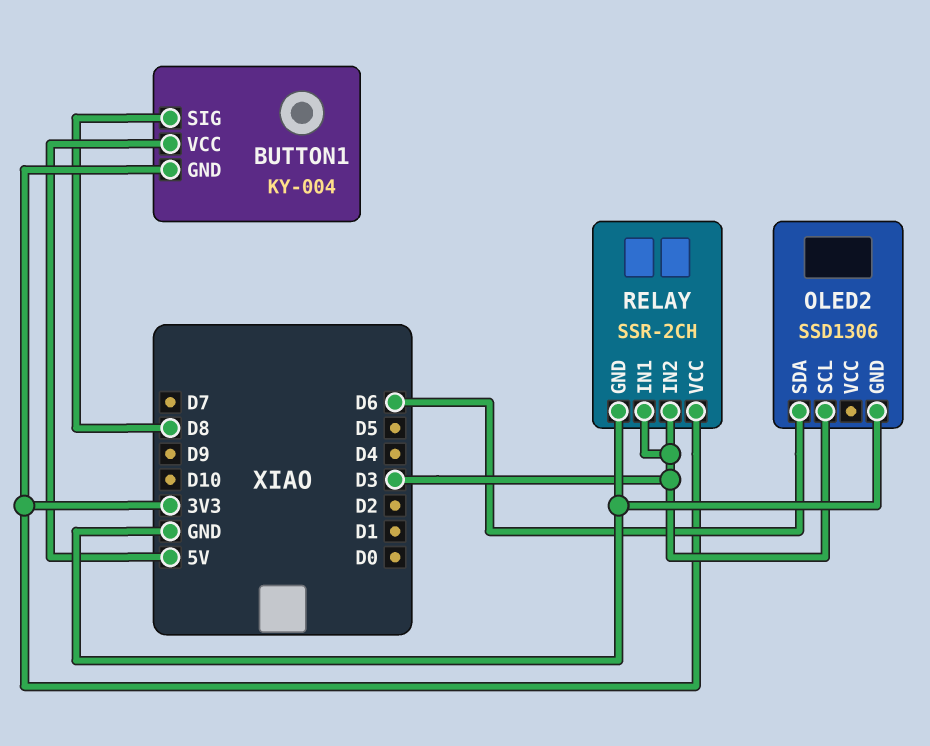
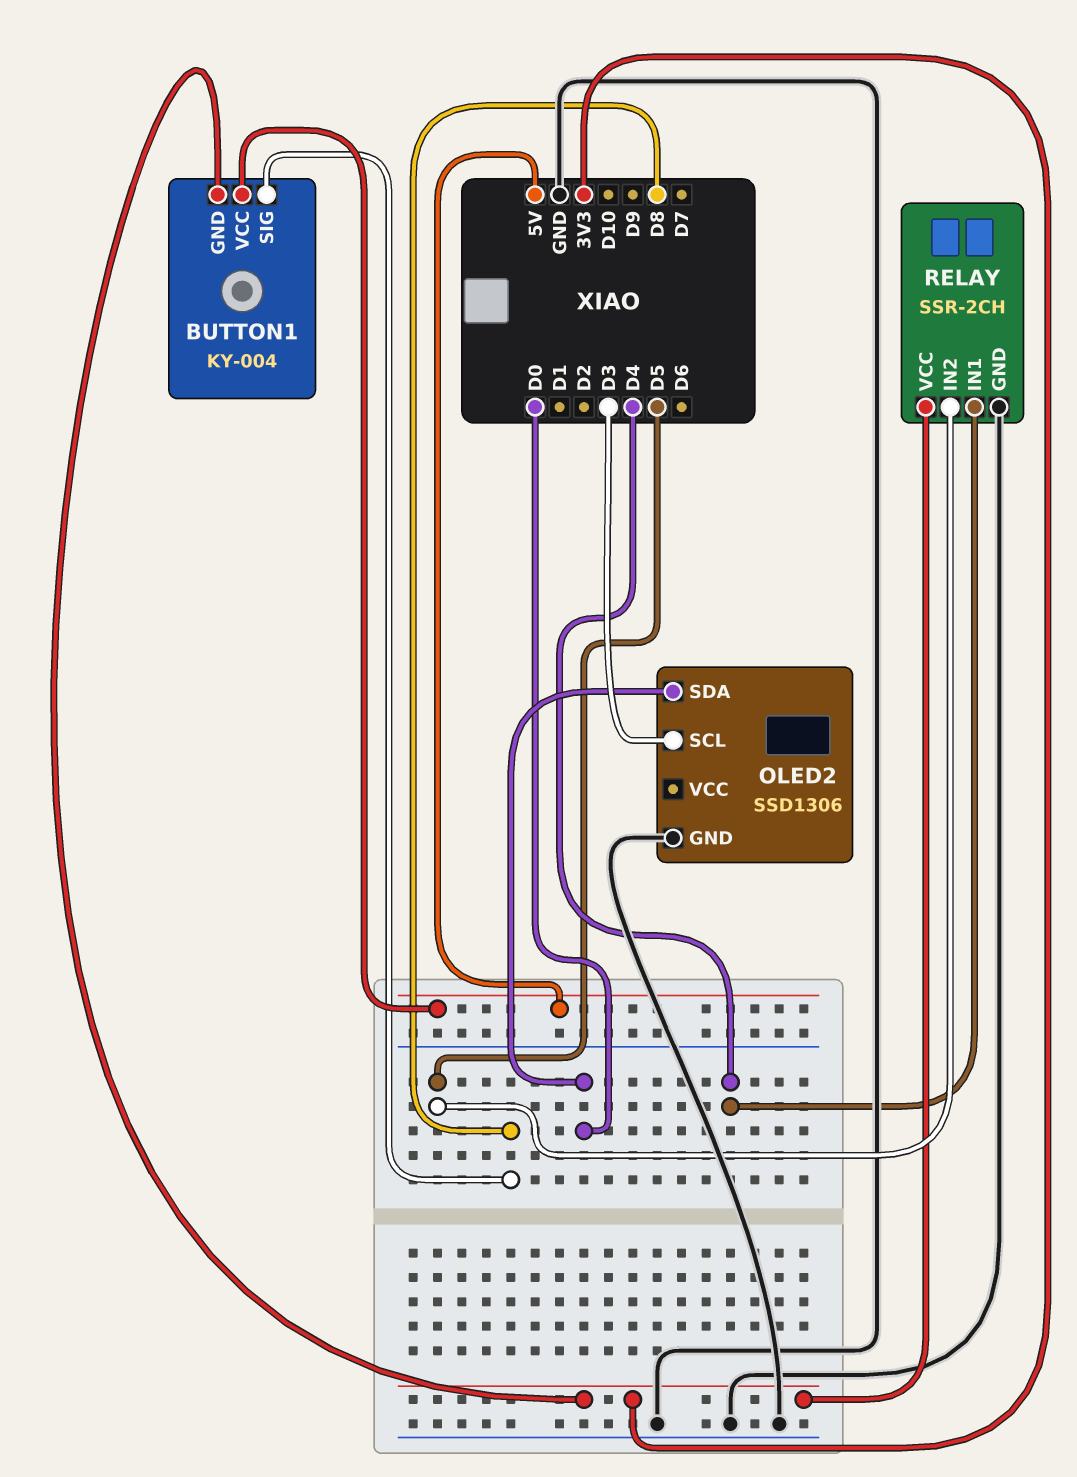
OLED2 pin SDA: D6 -> D0
RELAY pin IN1: D3 -> D4
RELAY pin IN2: D3 -> D5

